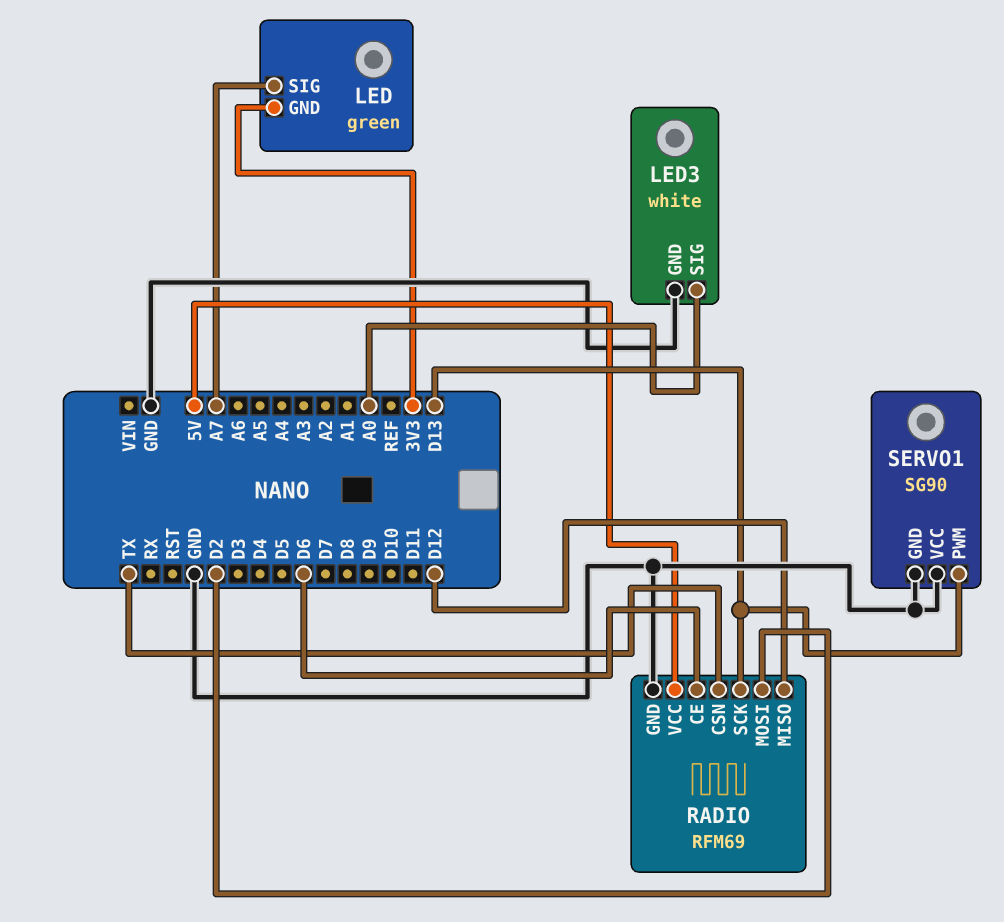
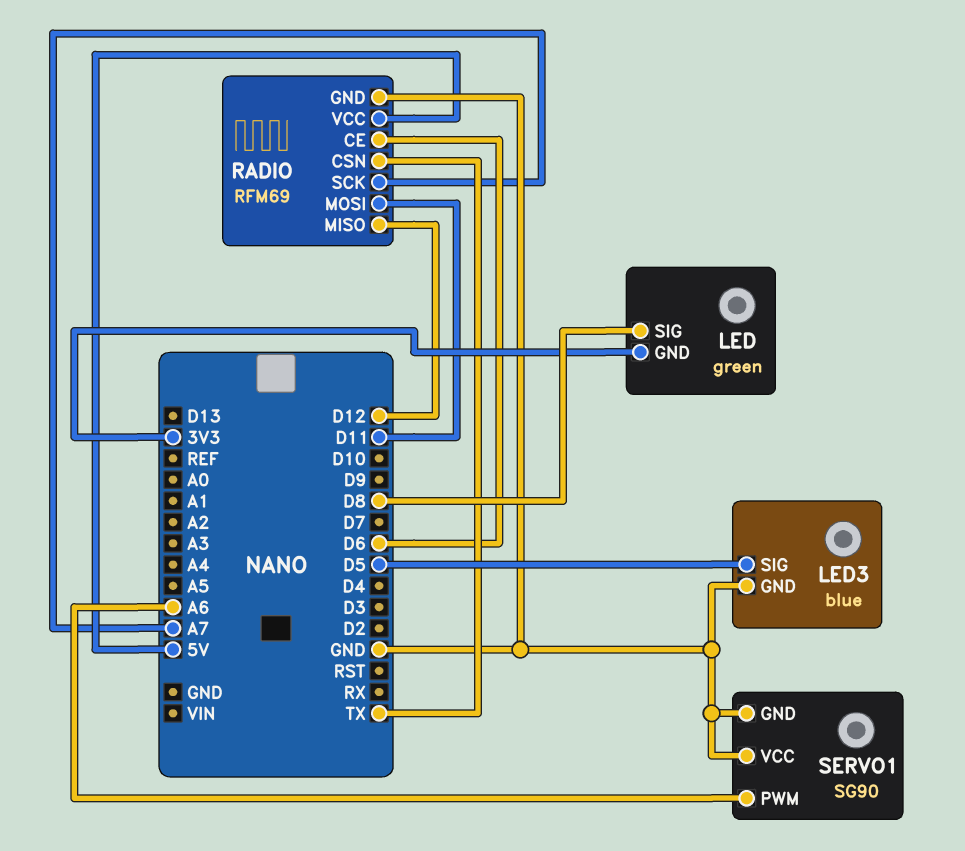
LED pin SIG: A7 -> D8
LED3: white -> blue
LED3 pin SIG: A0 -> D5
RADIO pin MOSI: D2 -> D11
RADIO pin SCK: D13 -> A7
SERVO1 pin PWM: D13 -> A6

